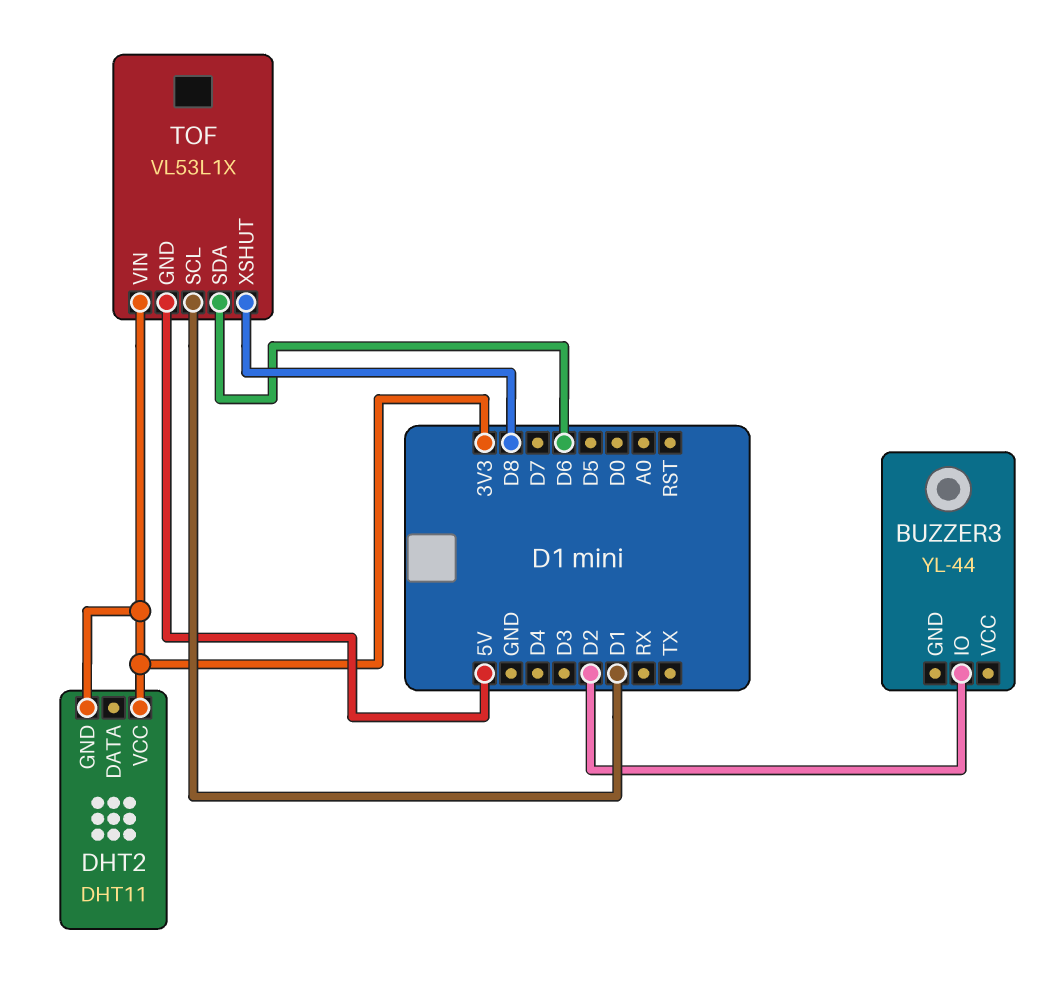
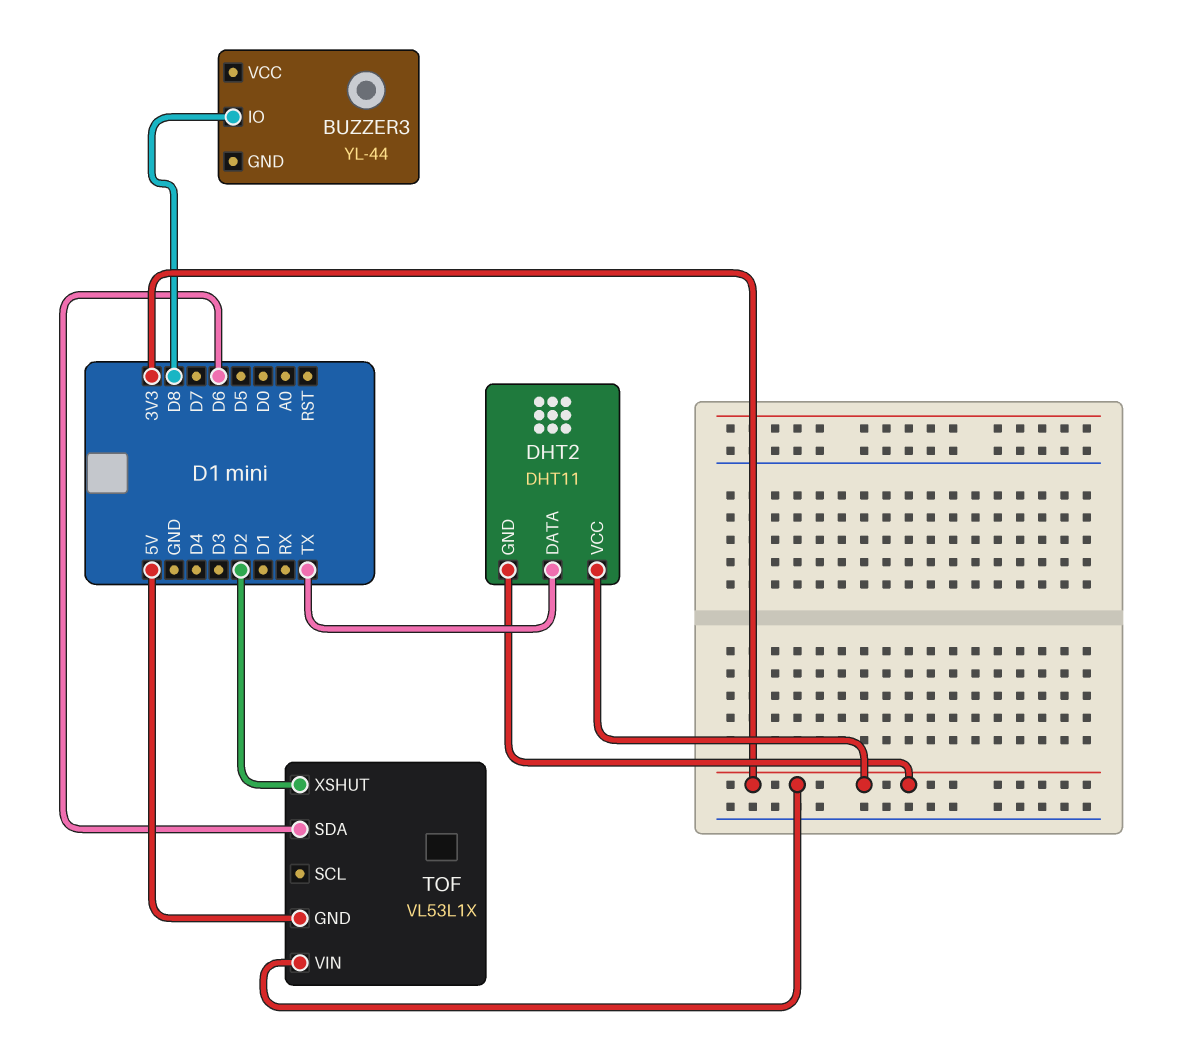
BUZZER3 pin IO: D2 -> D8
DHT2 pin DATA: none -> TX
TOF pin SCL: D1 -> none
TOF pin XSHUT: D8 -> D2

